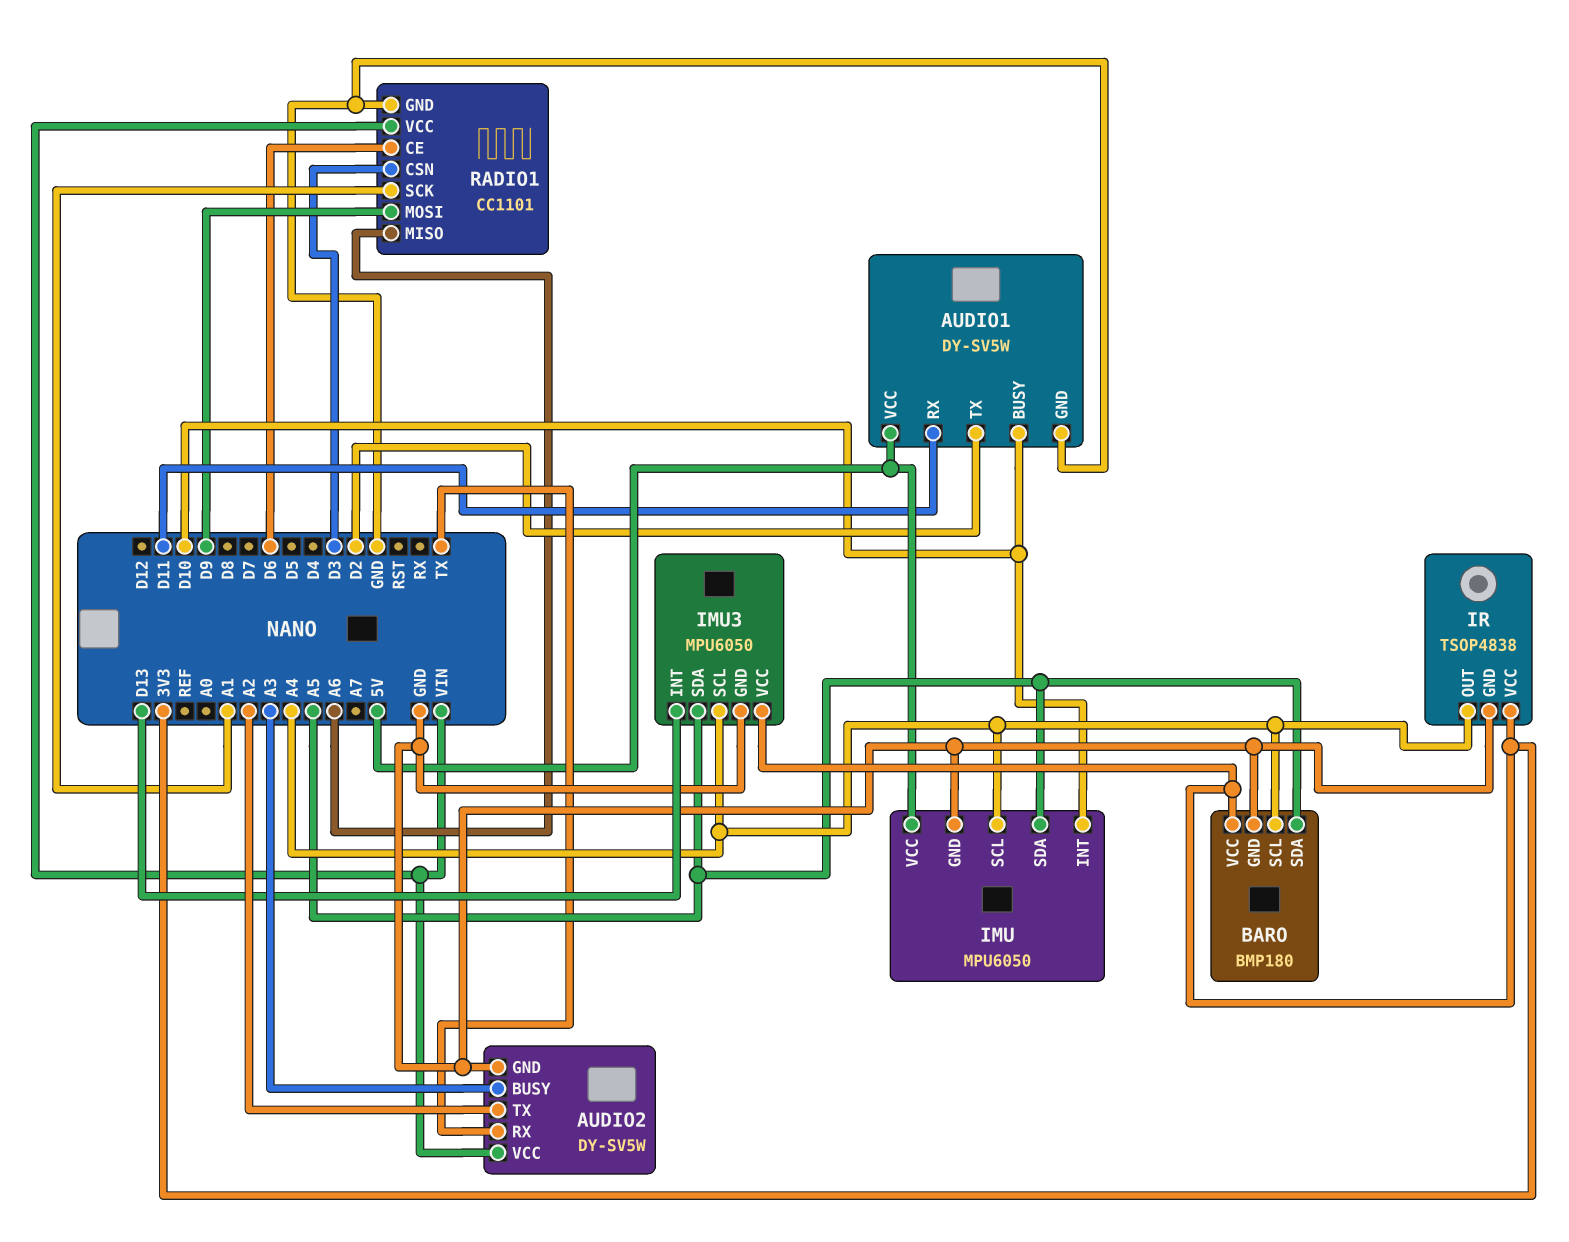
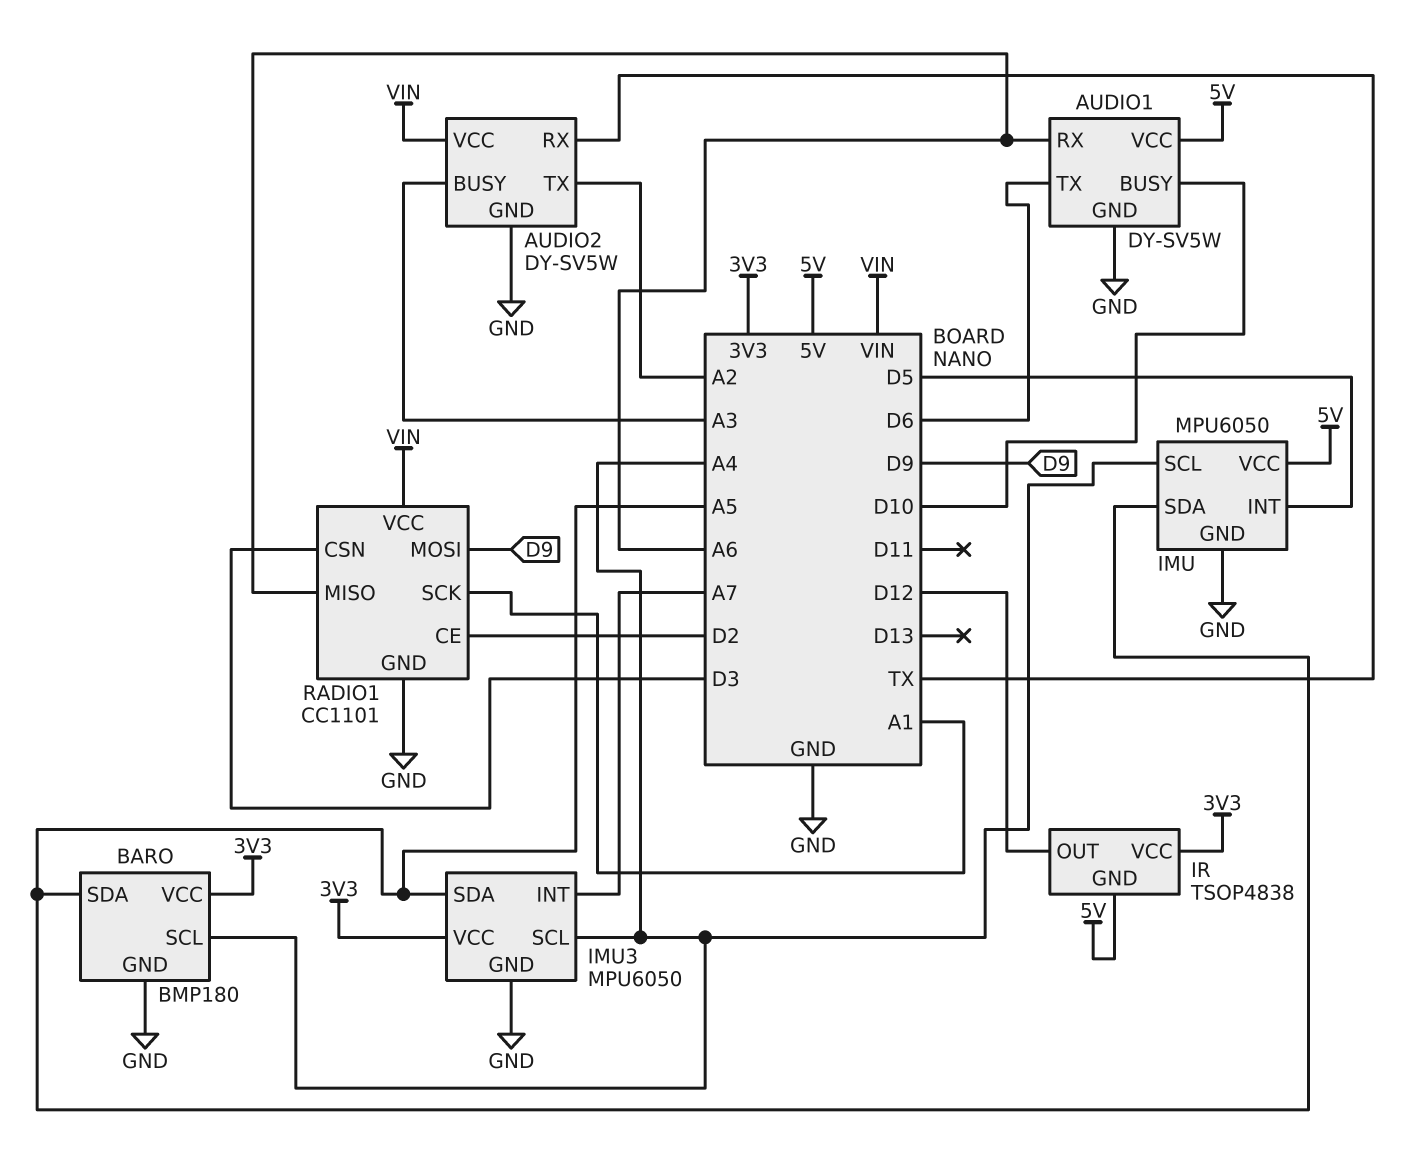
AUDIO1 pin RX: D11 -> A6
AUDIO1 pin TX: D2 -> D6
IMU pin INT: D10 -> D5
IMU3 pin INT: D13 -> A7
IR pin GND: GND -> 5V
IR pin OUT: A4 -> D12
RADIO1 pin CE: D6 -> D2

